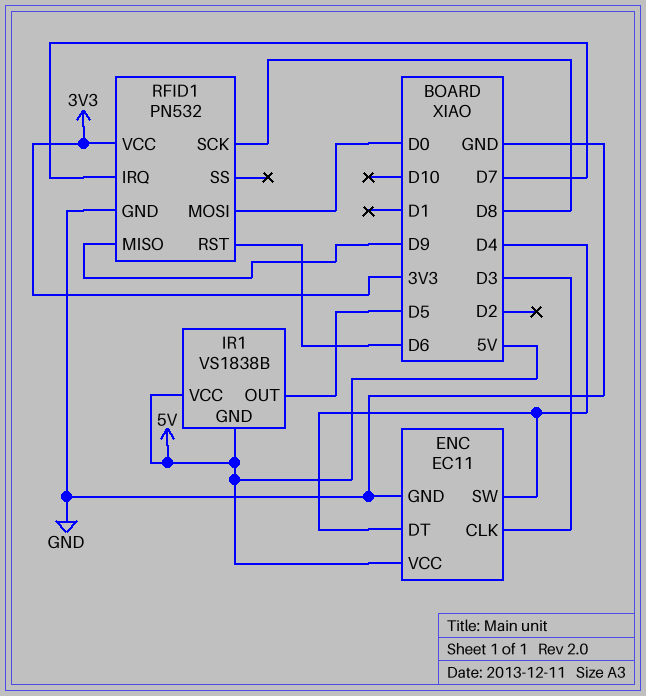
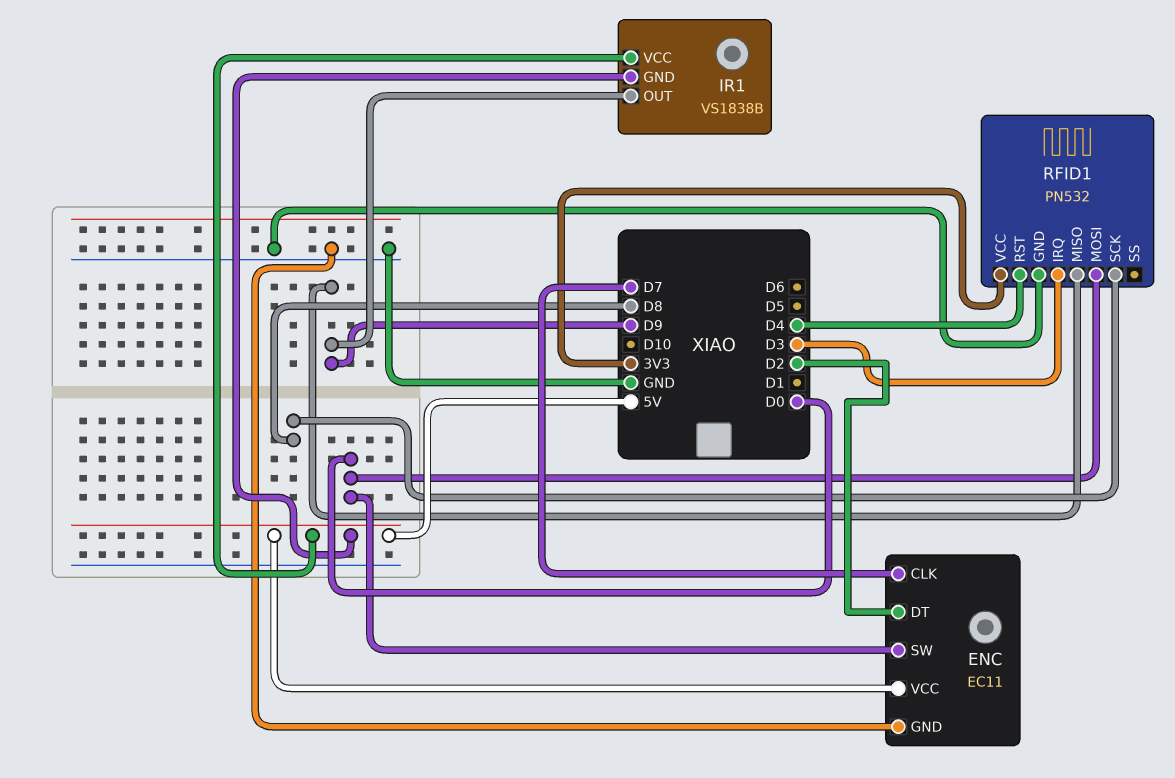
ENC pin CLK: D3 -> D7
ENC pin DT: D4 -> D2
ENC pin SW: D4 -> D0
IR1 pin OUT: D5 -> D9
RFID1 pin IRQ: D7 -> D3
RFID1 pin RST: D6 -> D4

